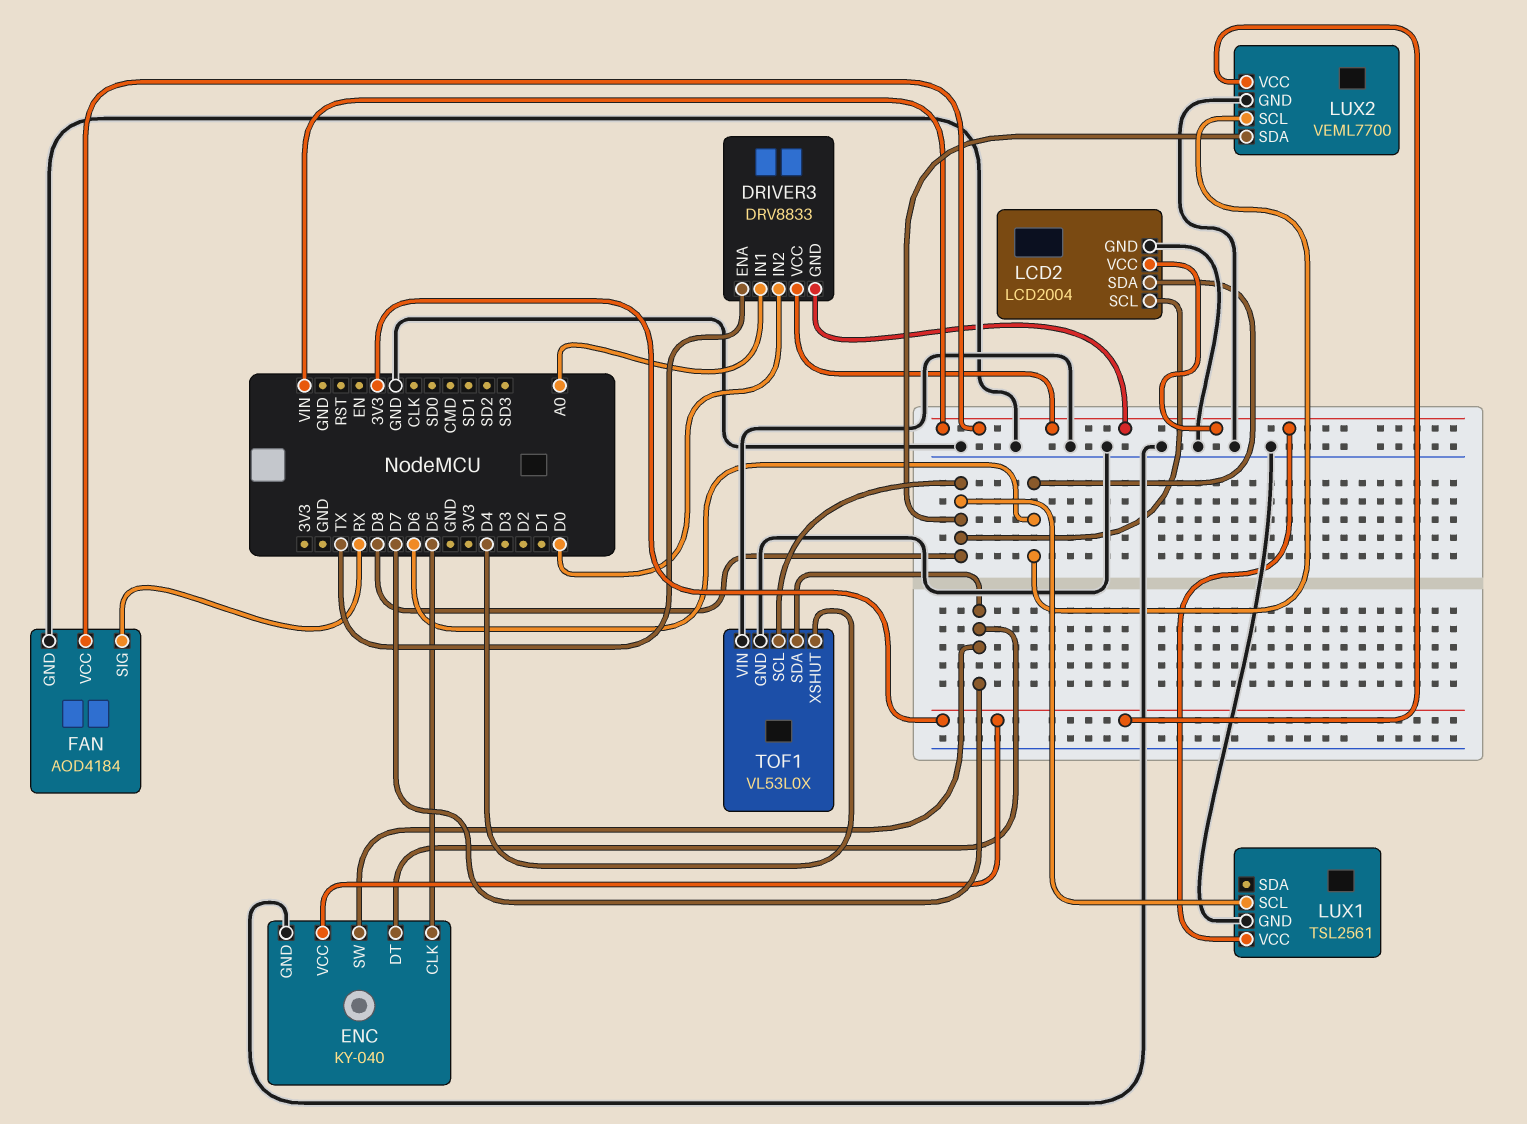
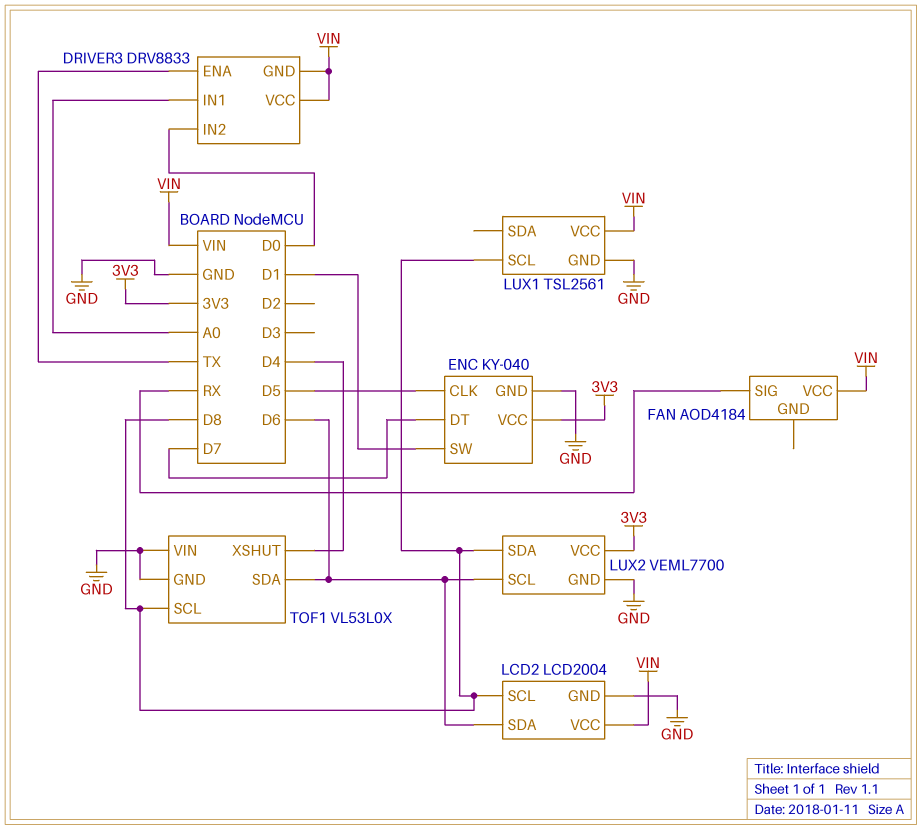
ENC pin SW: D7 -> D1
FAN pin GND: GND -> none
TOF1 pin SDA: D7 -> D6

